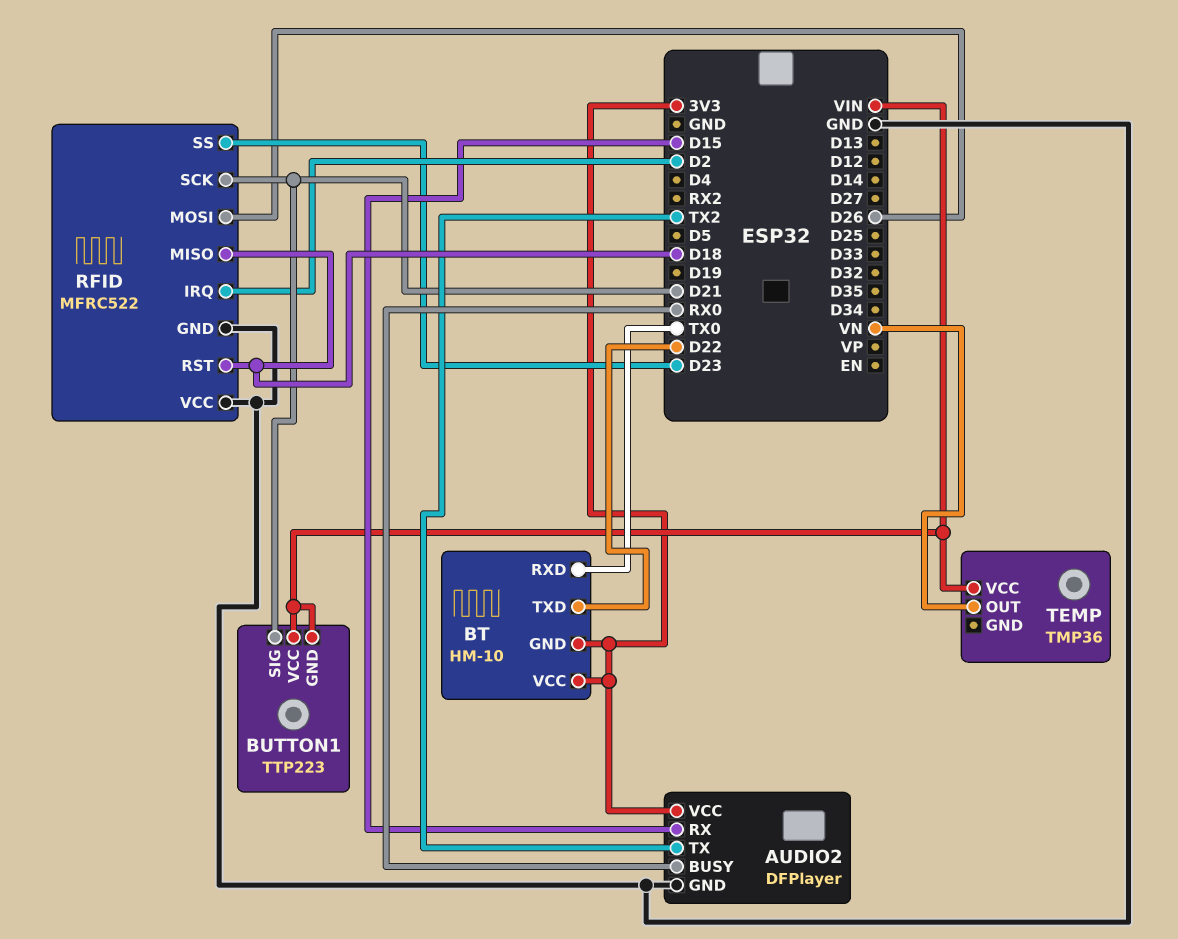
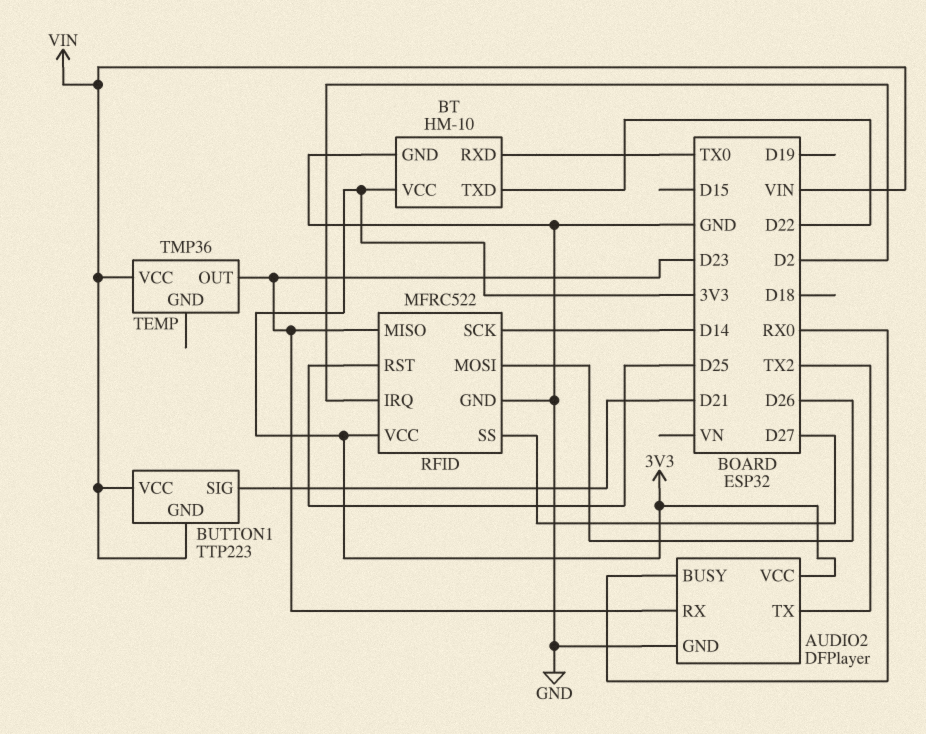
AUDIO2 pin RX: D15 -> D23
BT pin GND: 3V3 -> GND
RFID pin MISO: D18 -> D23
RFID pin RST: D18 -> D25
RFID pin SCK: D21 -> D14
RFID pin SS: D23 -> D27
RFID pin VCC: GND -> 3V3
TEMP pin OUT: VN -> D23

